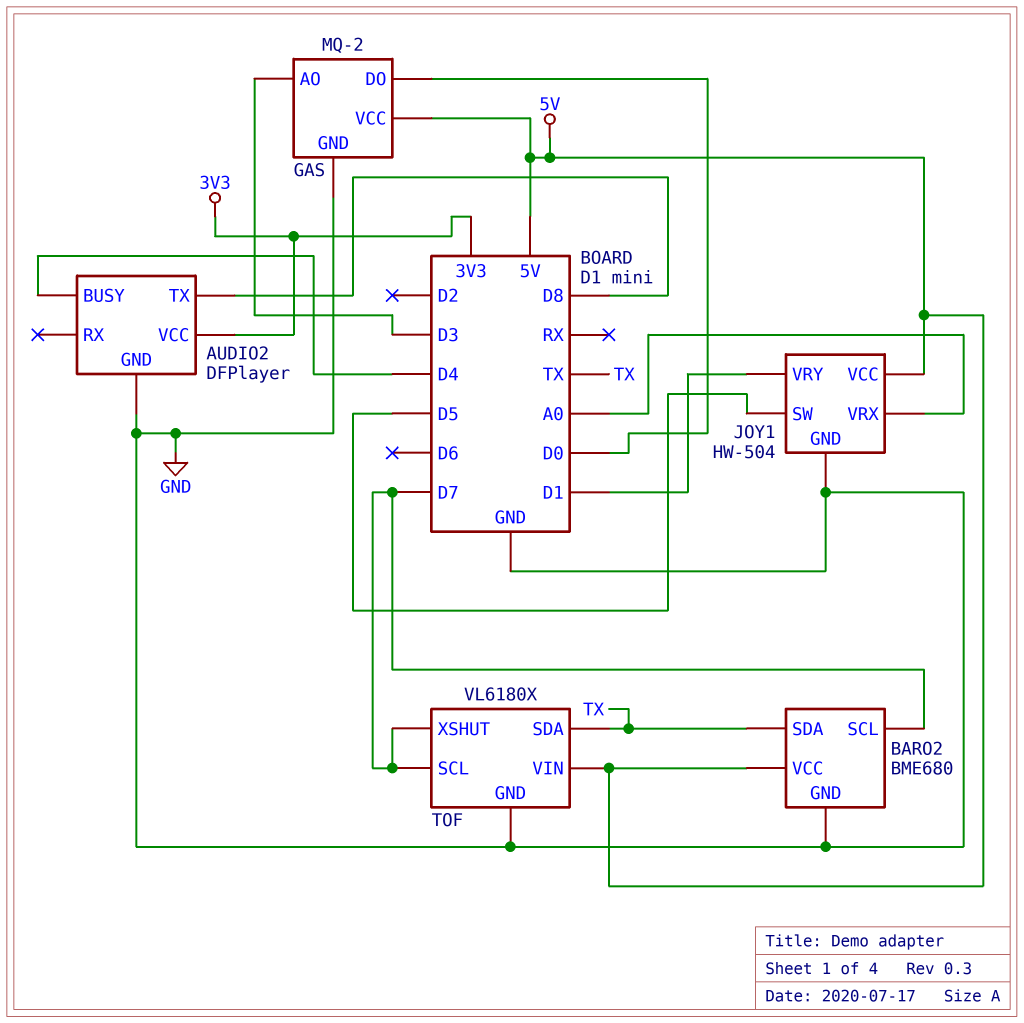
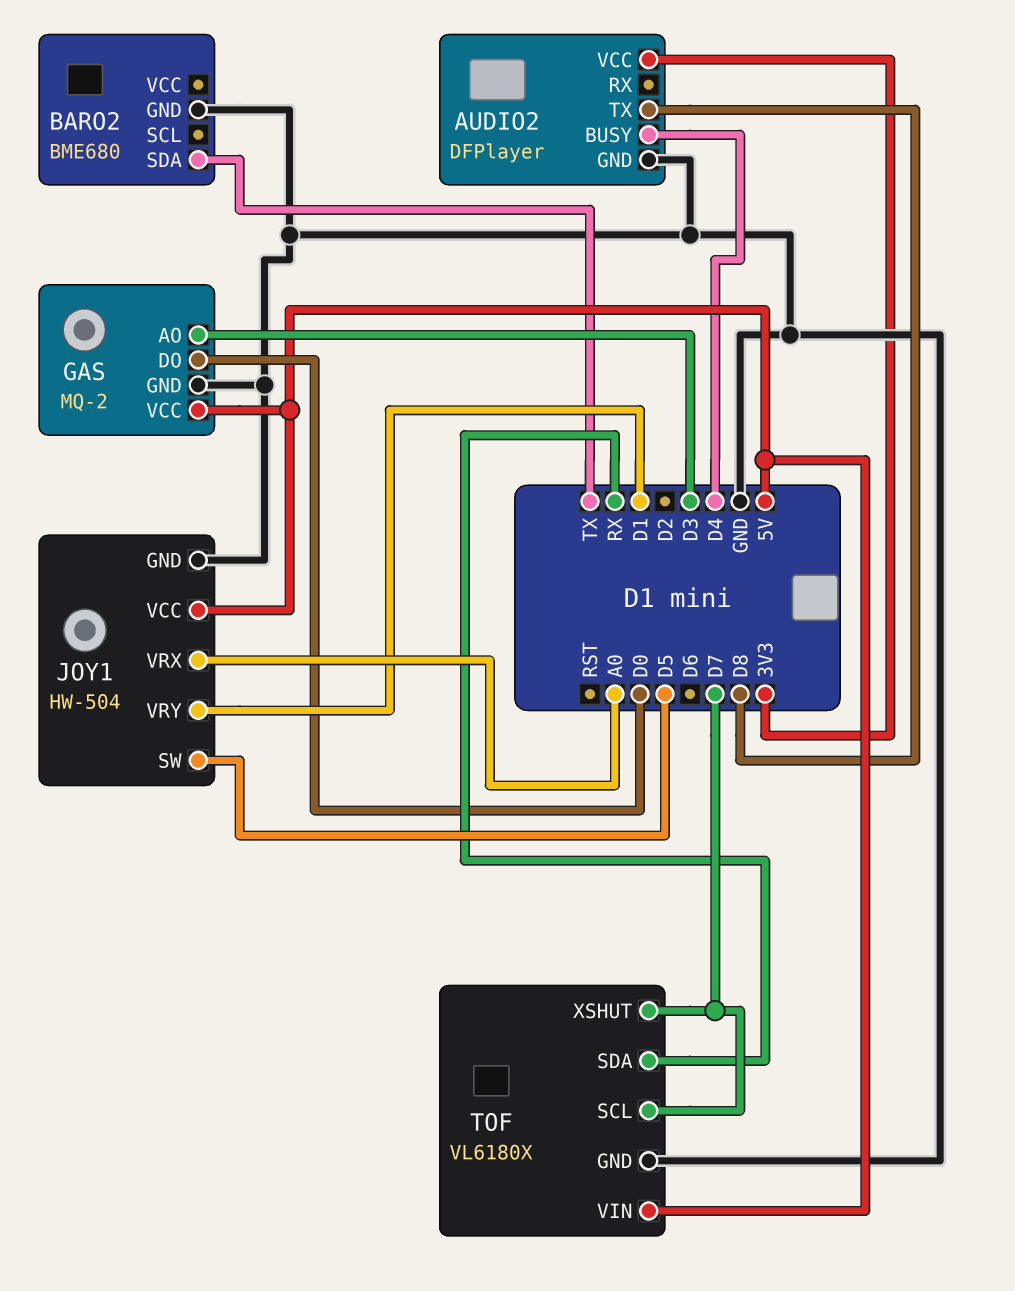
BARO2 pin SCL: D7 -> none
BARO2 pin VCC: 5V -> none
TOF pin SDA: TX -> RX

